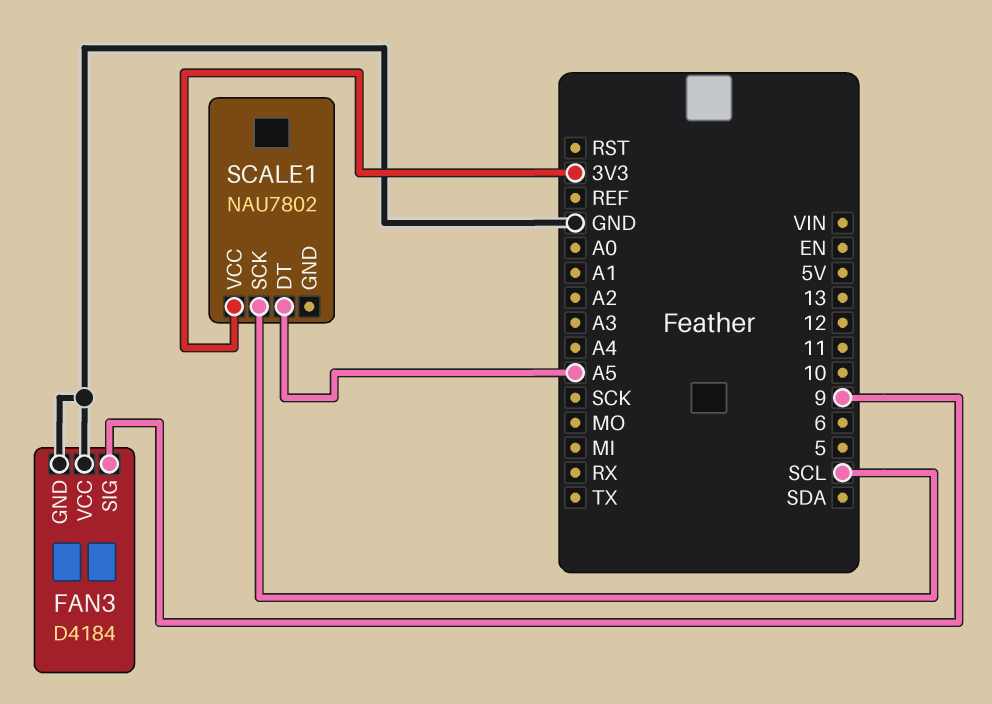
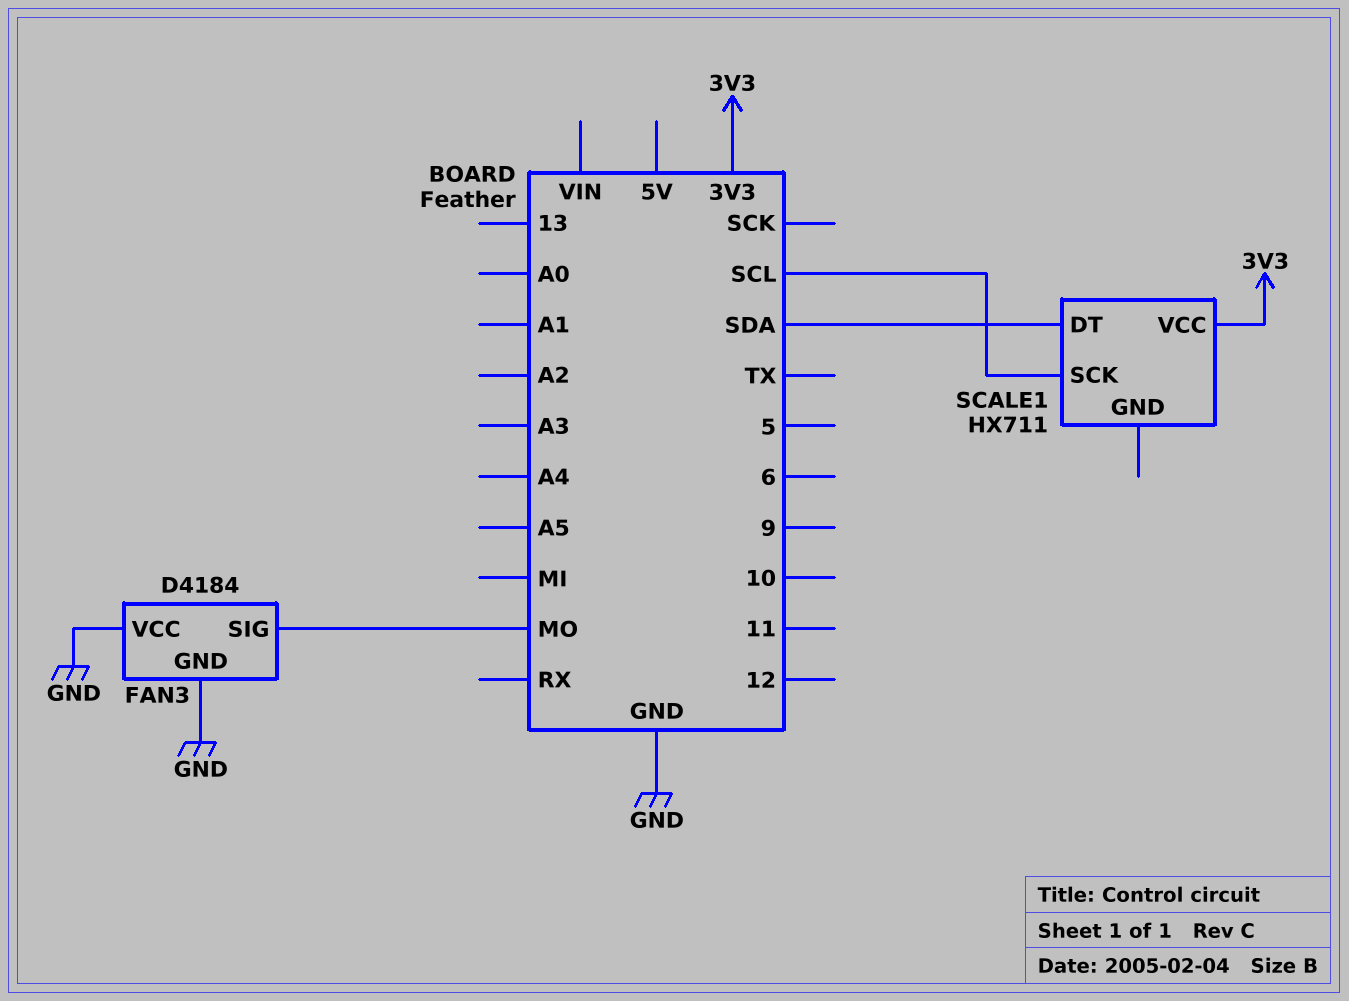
FAN3 pin SIG: 9 -> MO
SCALE1: NAU7802 -> HX711
SCALE1 pin DT: A5 -> SDA

